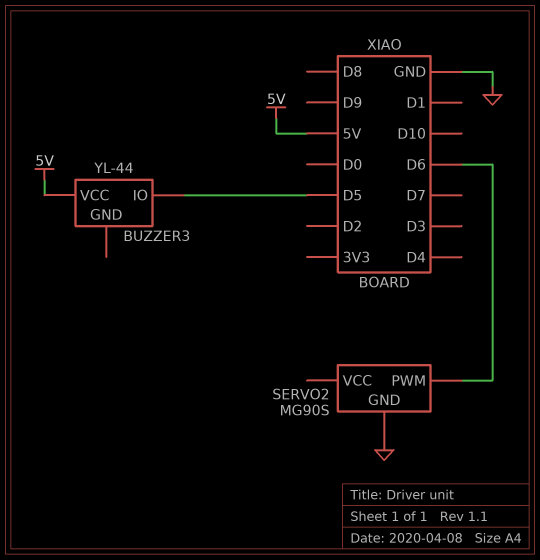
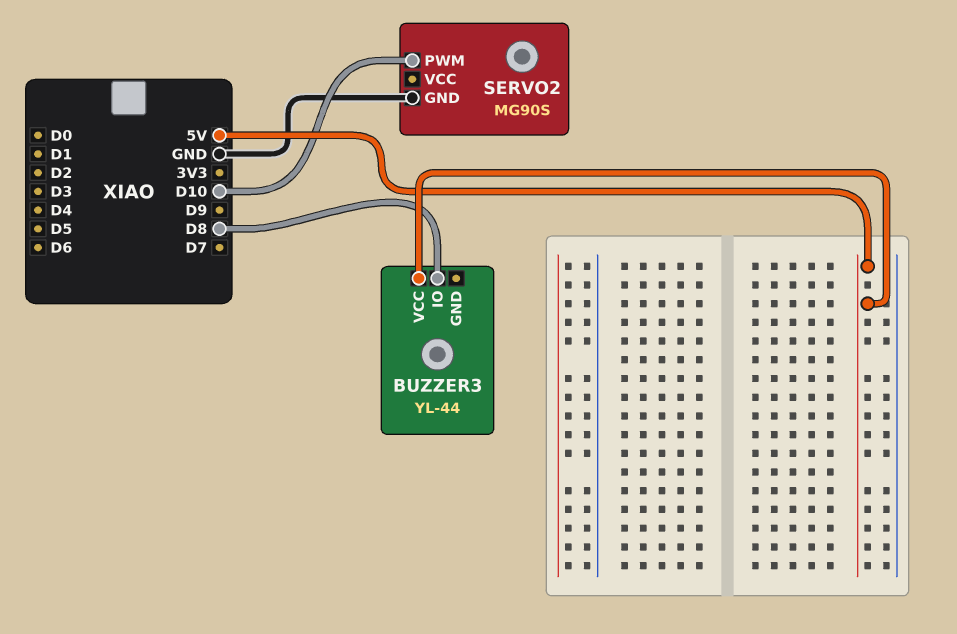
BUZZER3 pin IO: D5 -> D8
SERVO2 pin PWM: D6 -> D10

